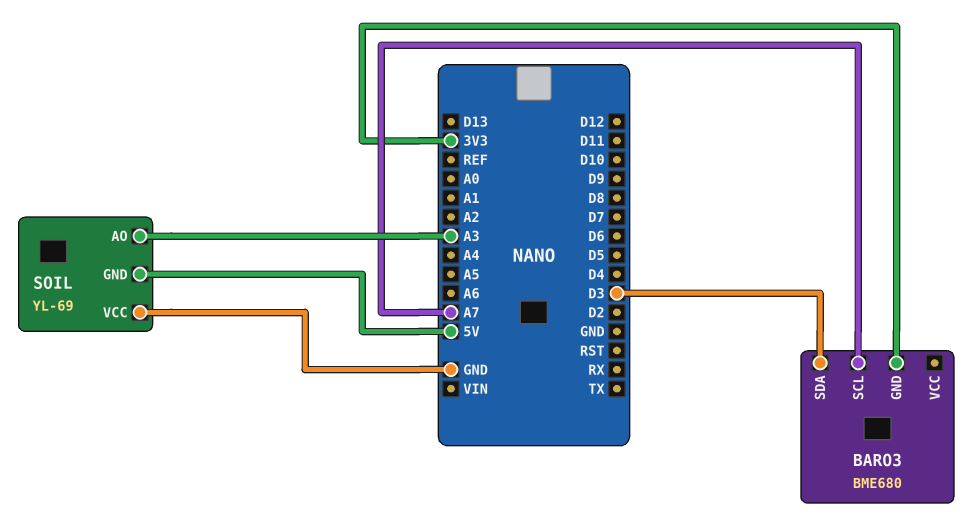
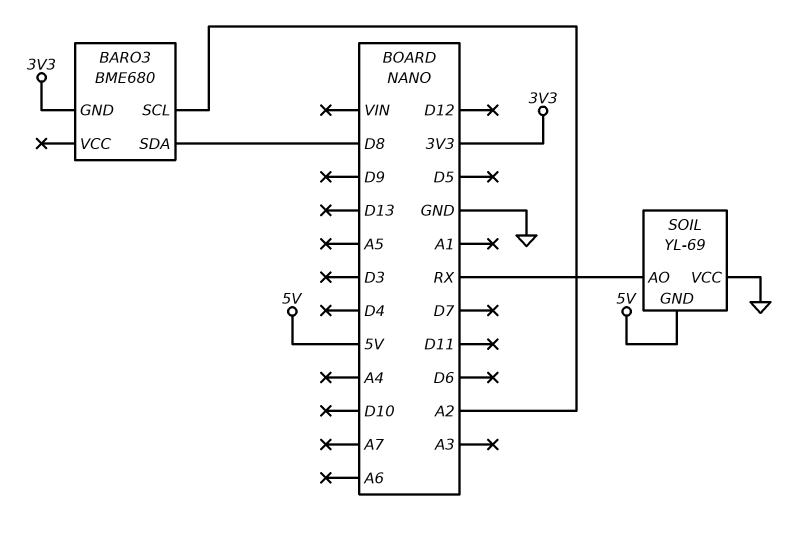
BARO3 pin SCL: A7 -> A2
BARO3 pin SDA: D3 -> D8
SOIL pin AO: A3 -> RX

